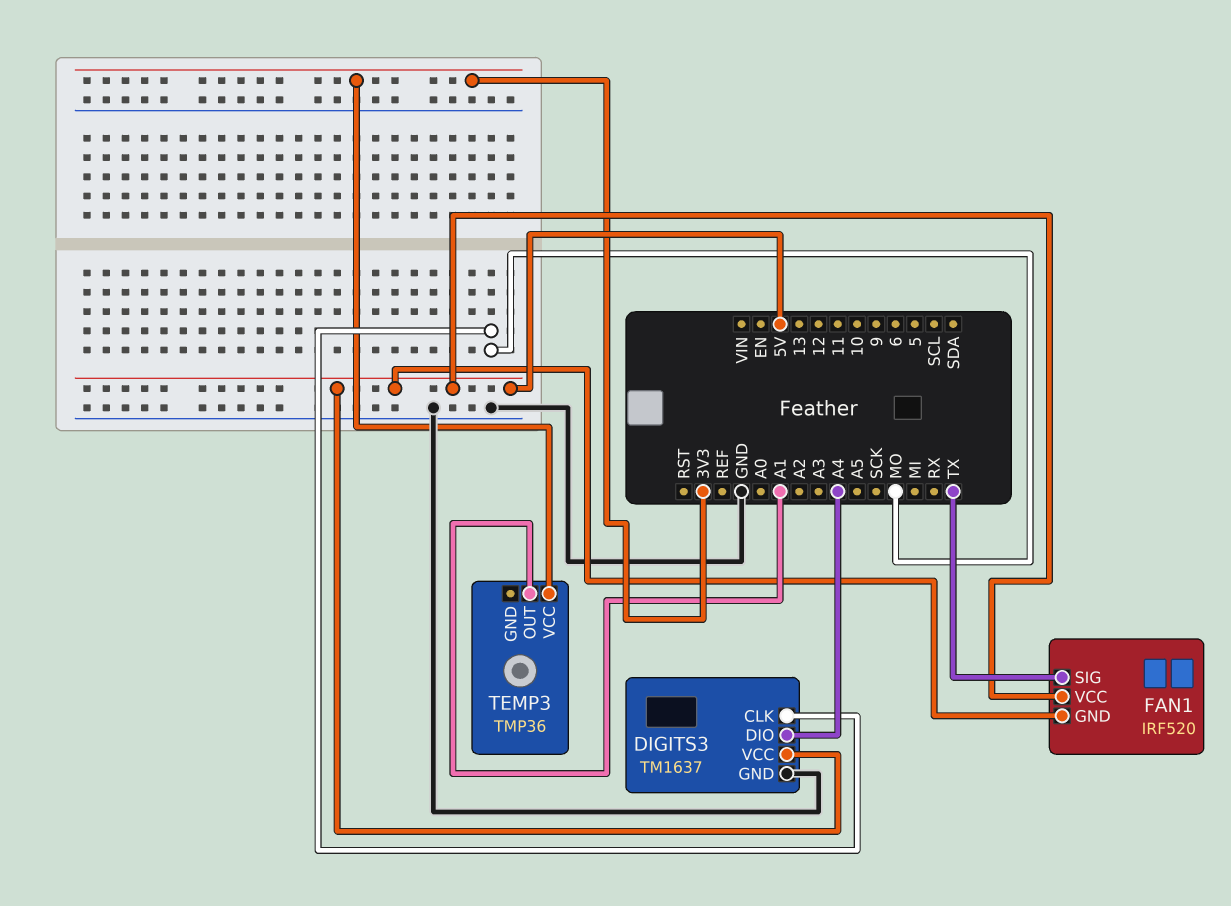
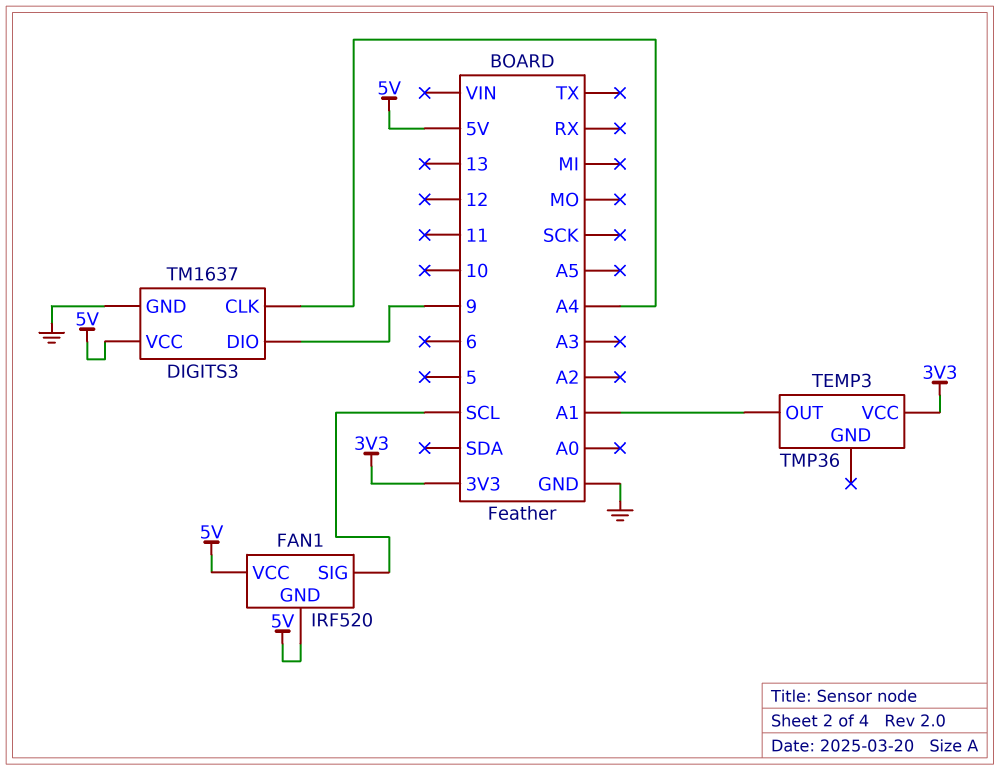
DIGITS3 pin CLK: MO -> A4
DIGITS3 pin DIO: A4 -> 9
FAN1 pin SIG: TX -> SCL

